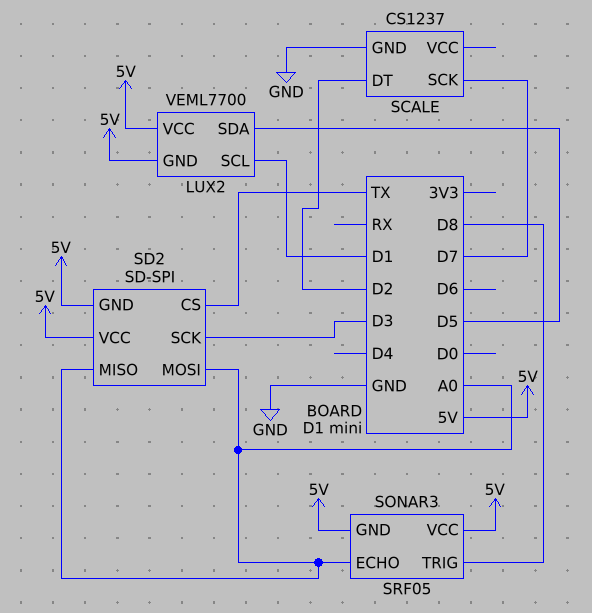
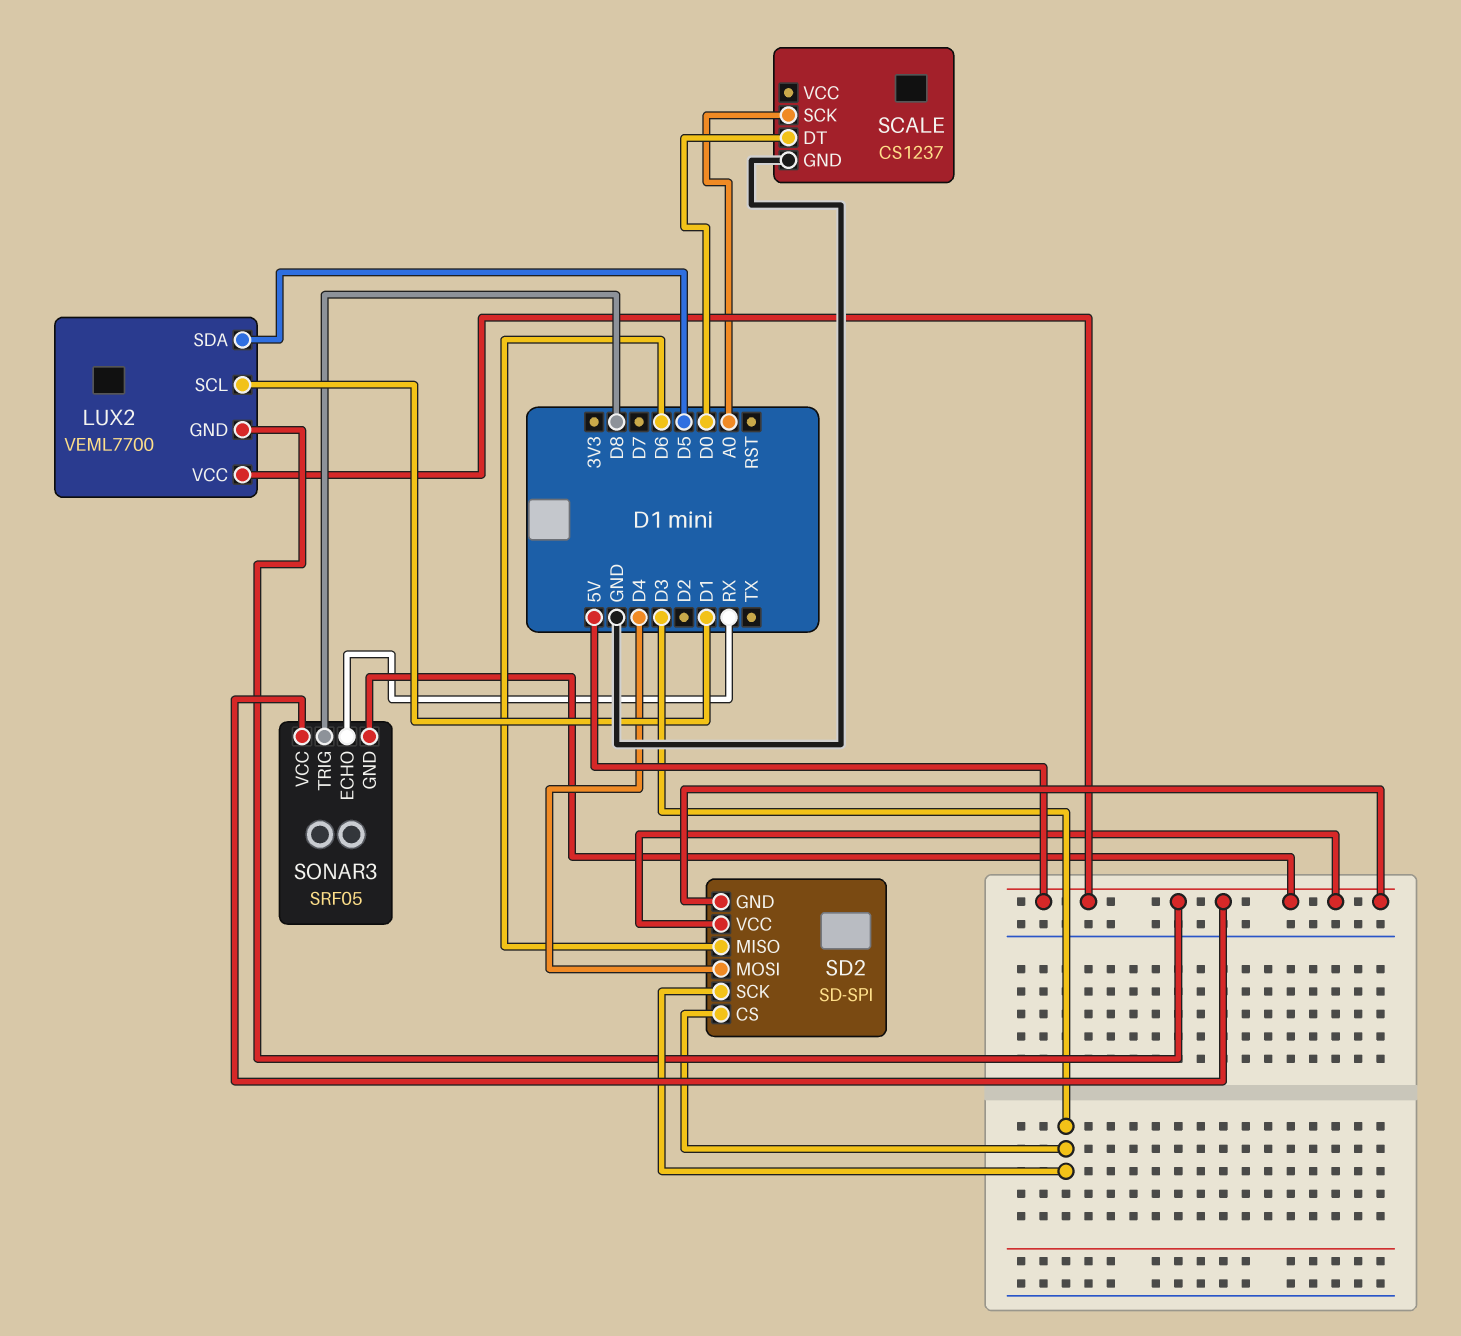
SCALE pin DT: D2 -> D0
SCALE pin SCK: D7 -> A0
SD2 pin CS: TX -> D3
SD2 pin MISO: A0 -> D6
SD2 pin MOSI: A0 -> D4
SONAR3 pin ECHO: A0 -> RX

